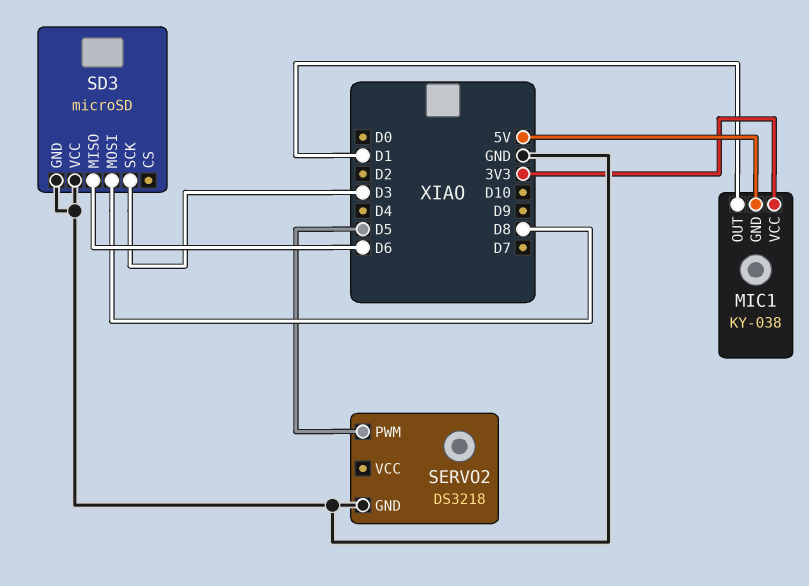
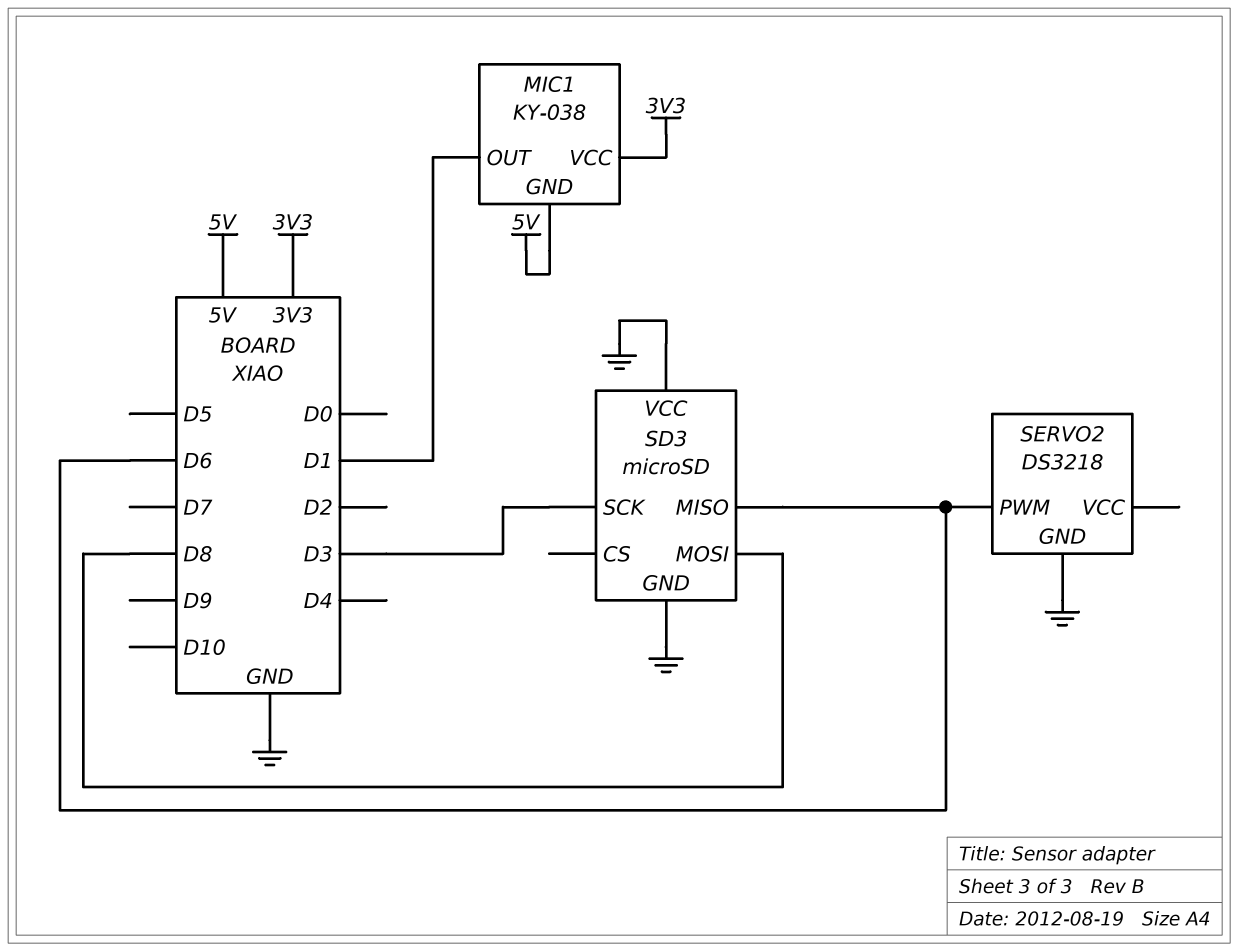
SERVO2 pin PWM: D5 -> D6

